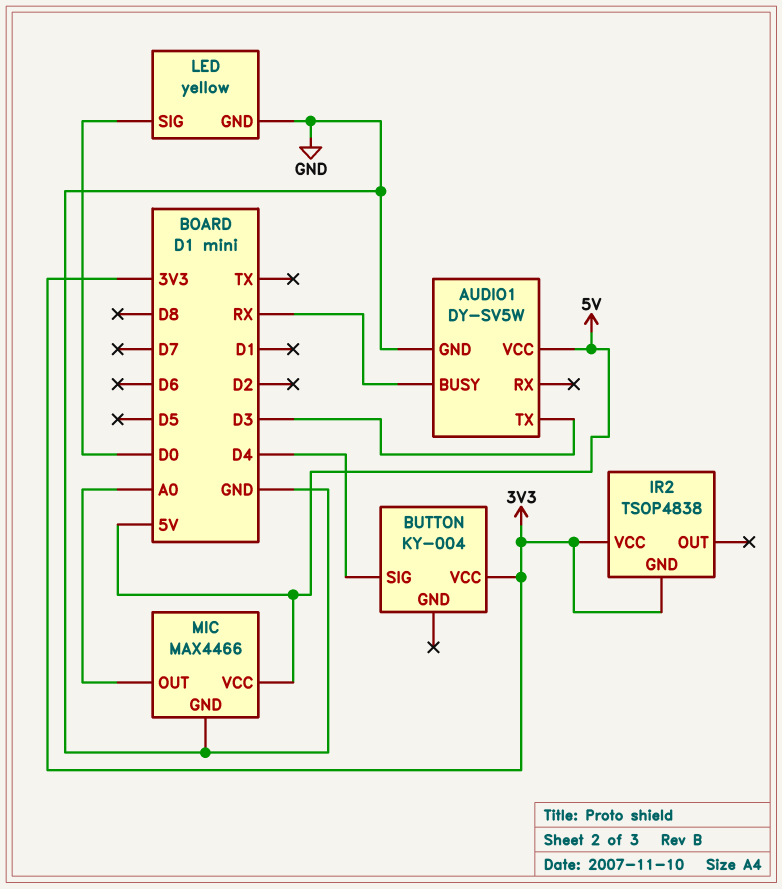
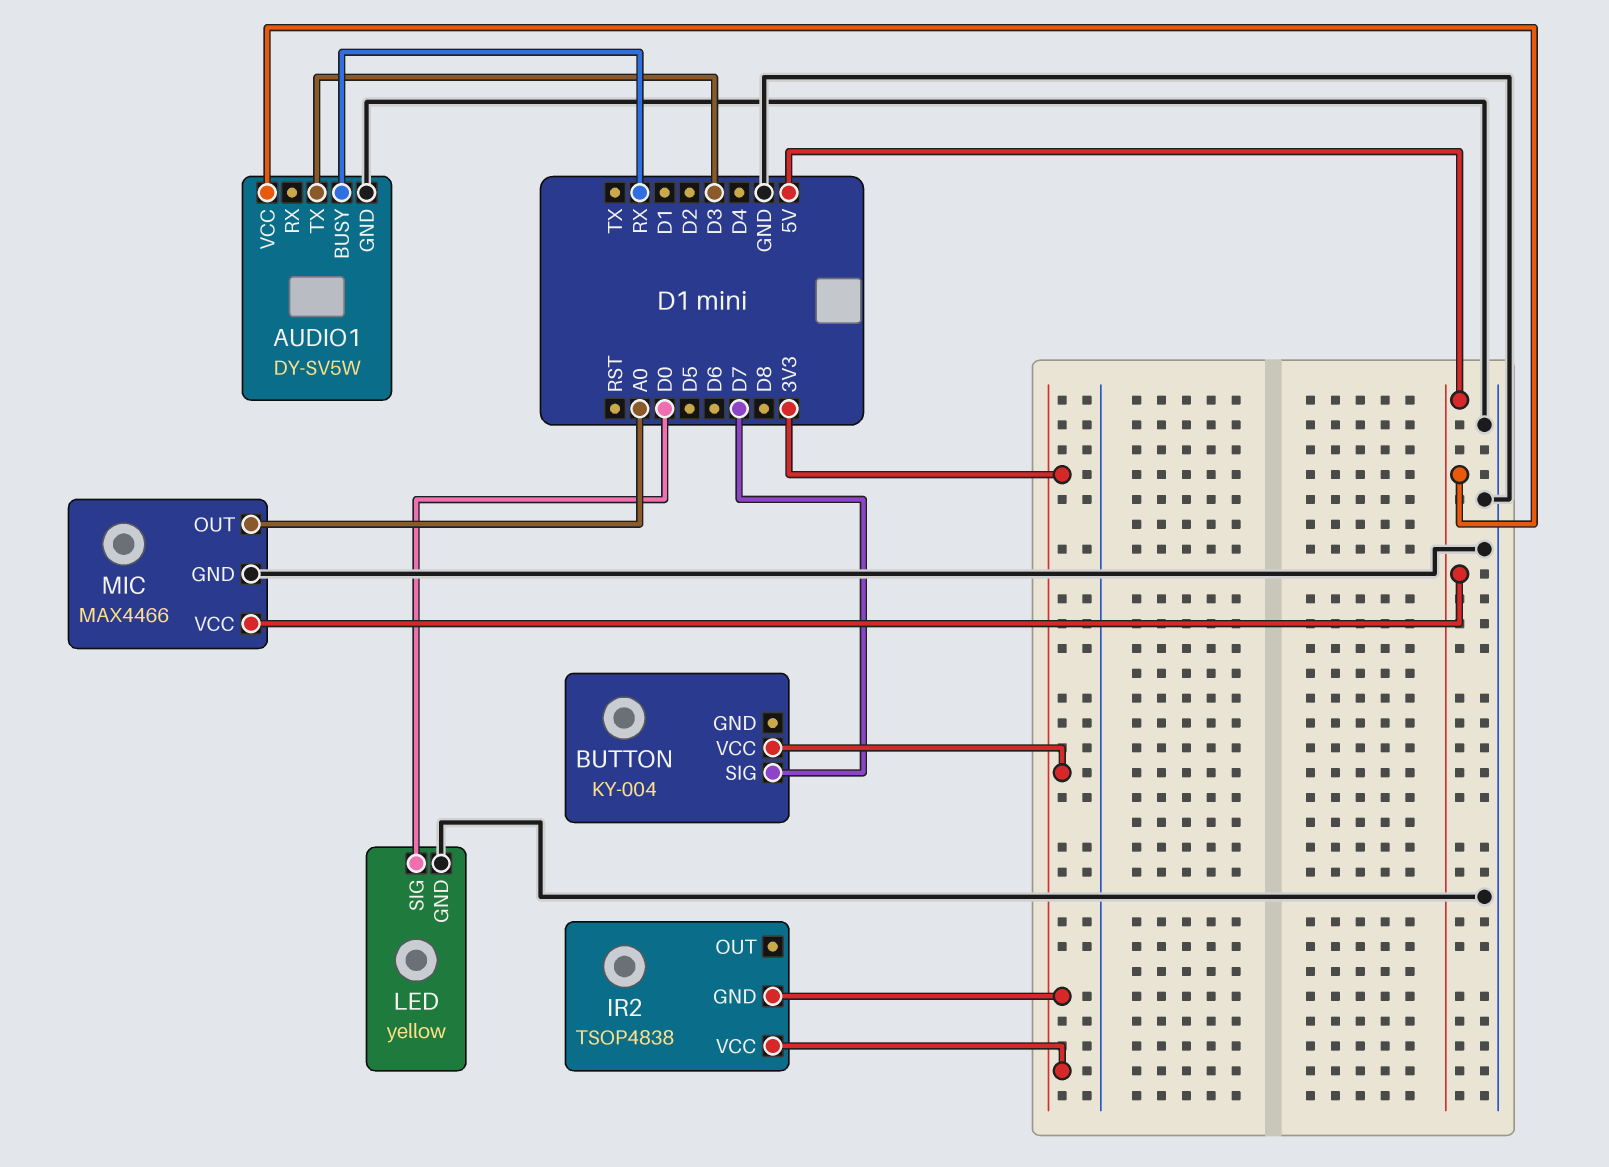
BUTTON pin SIG: D4 -> D7

